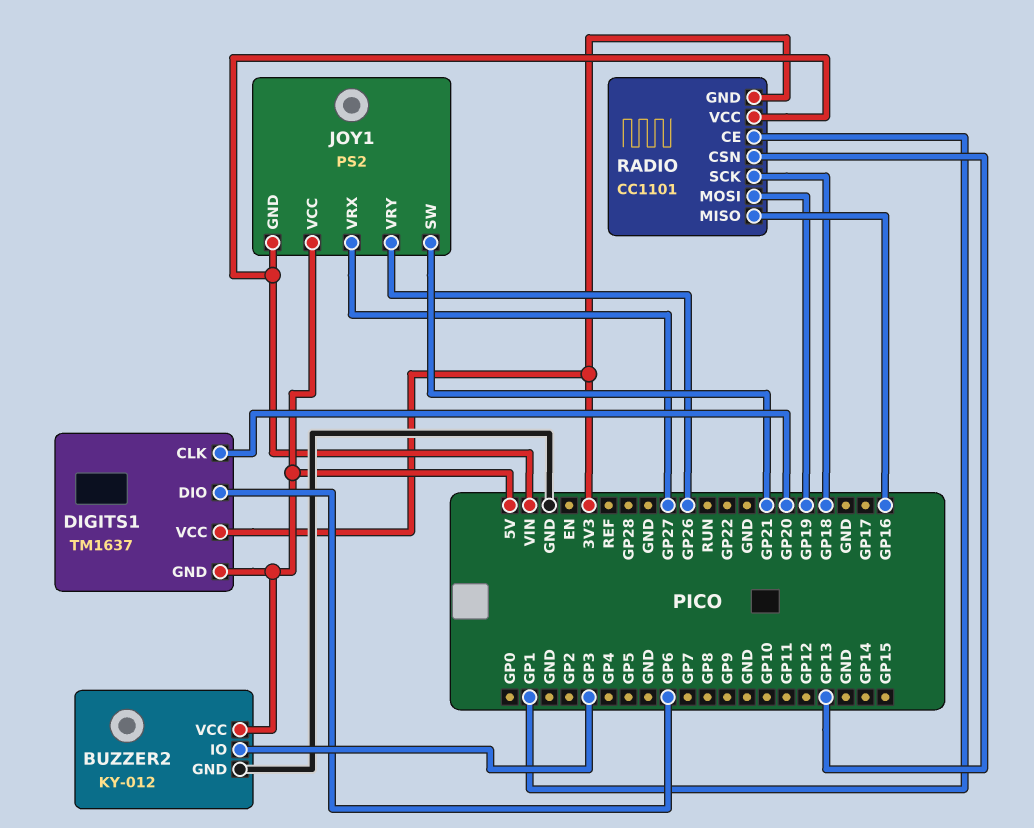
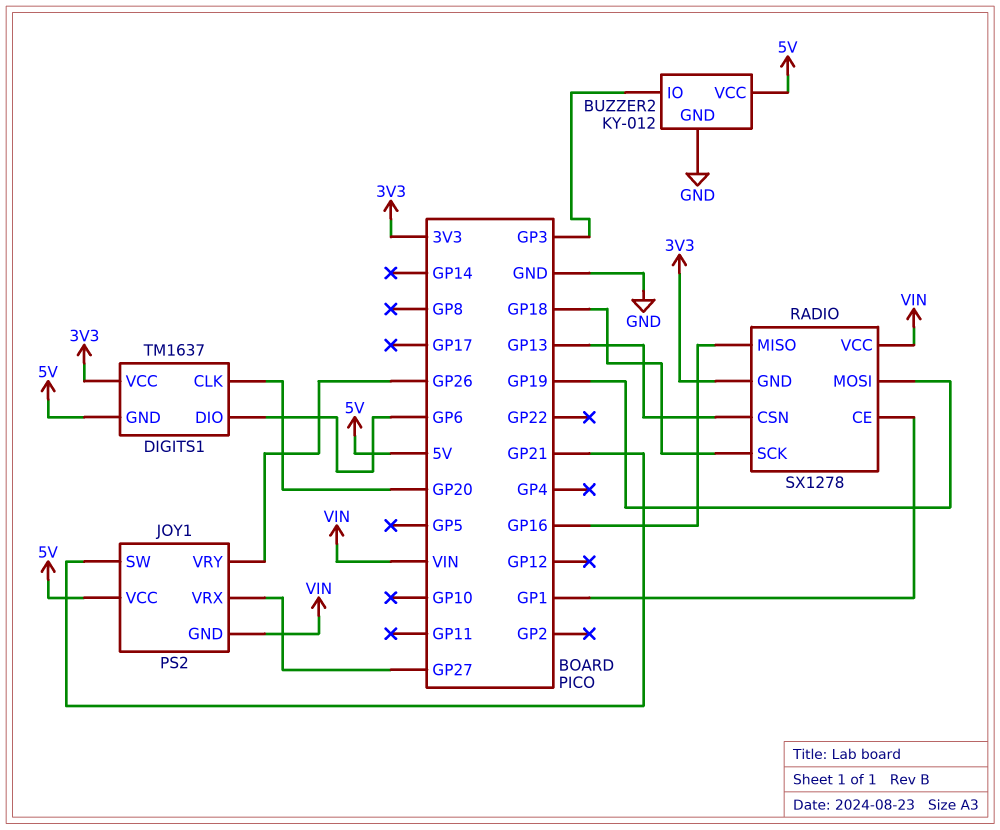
RADIO: CC1101 -> SX1278

